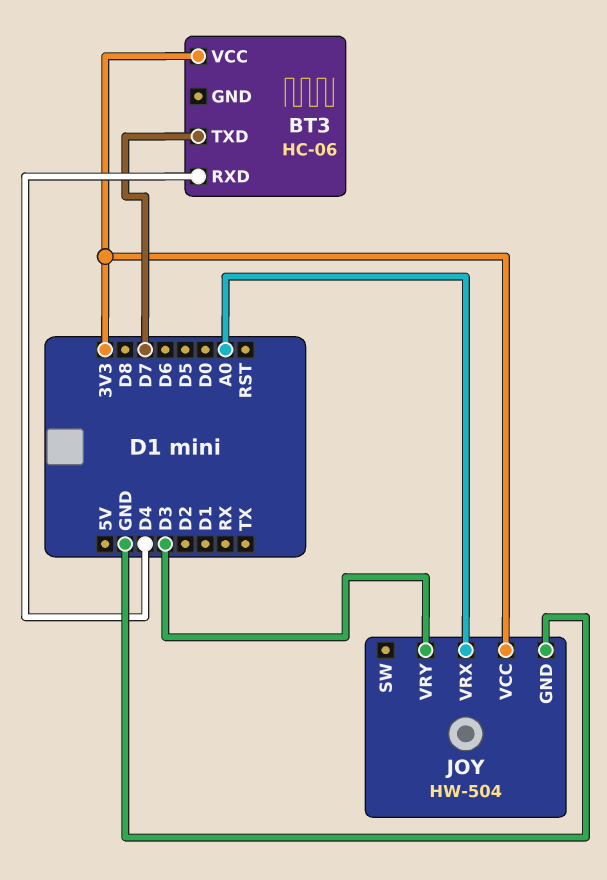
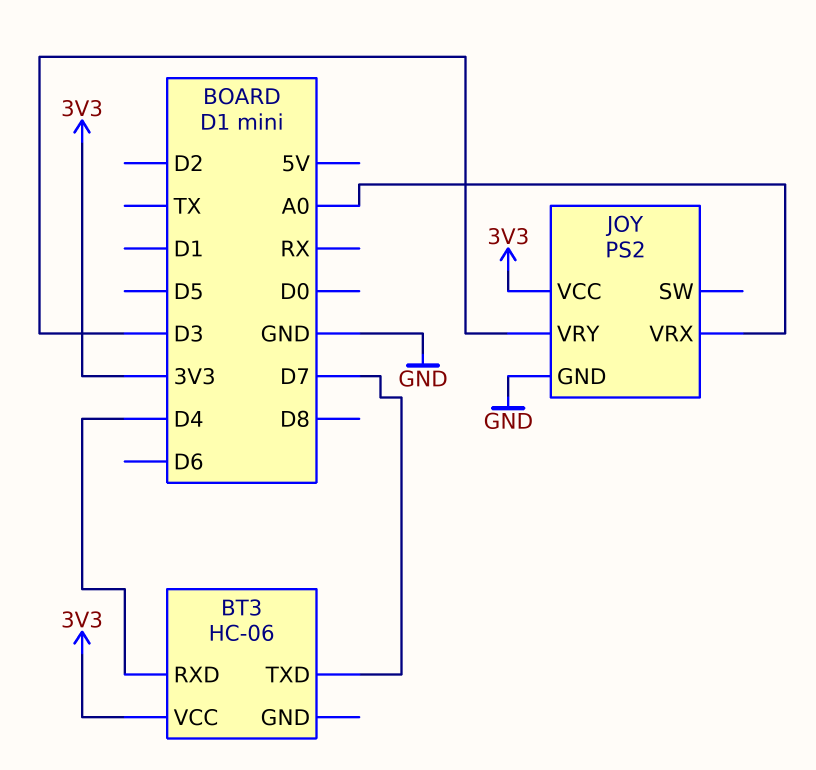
JOY: HW-504 -> PS2

